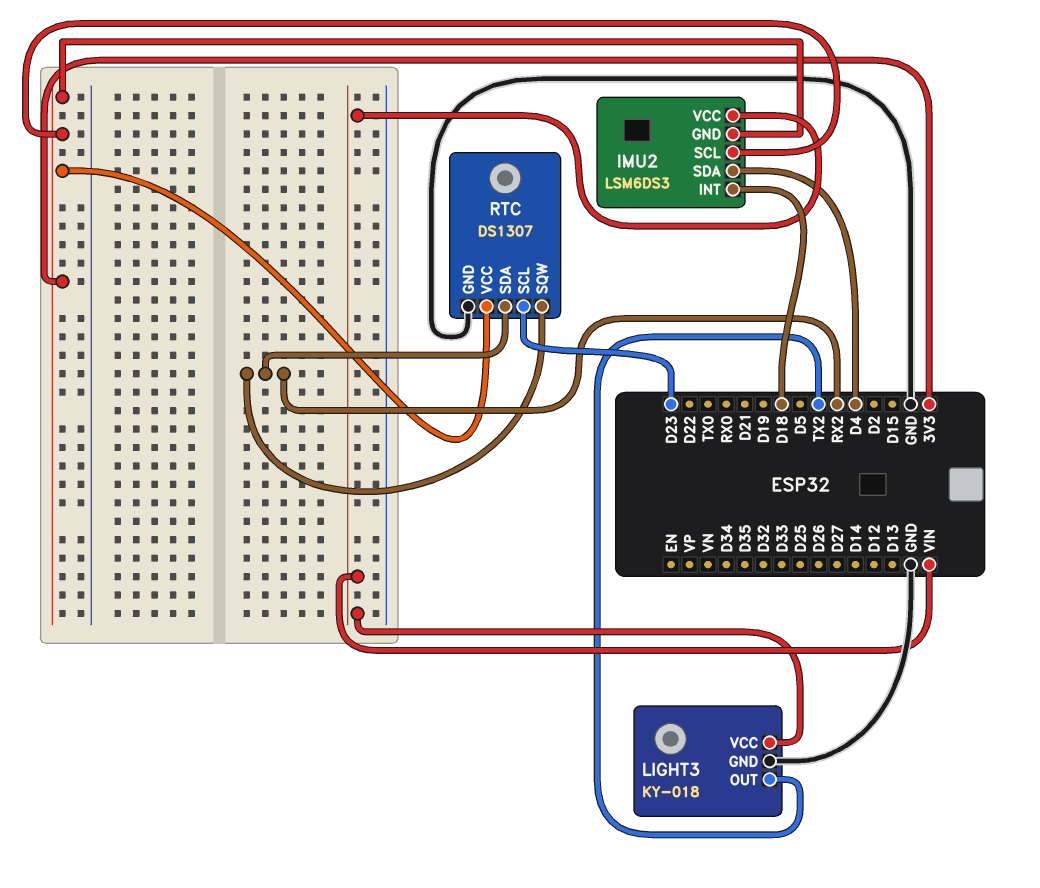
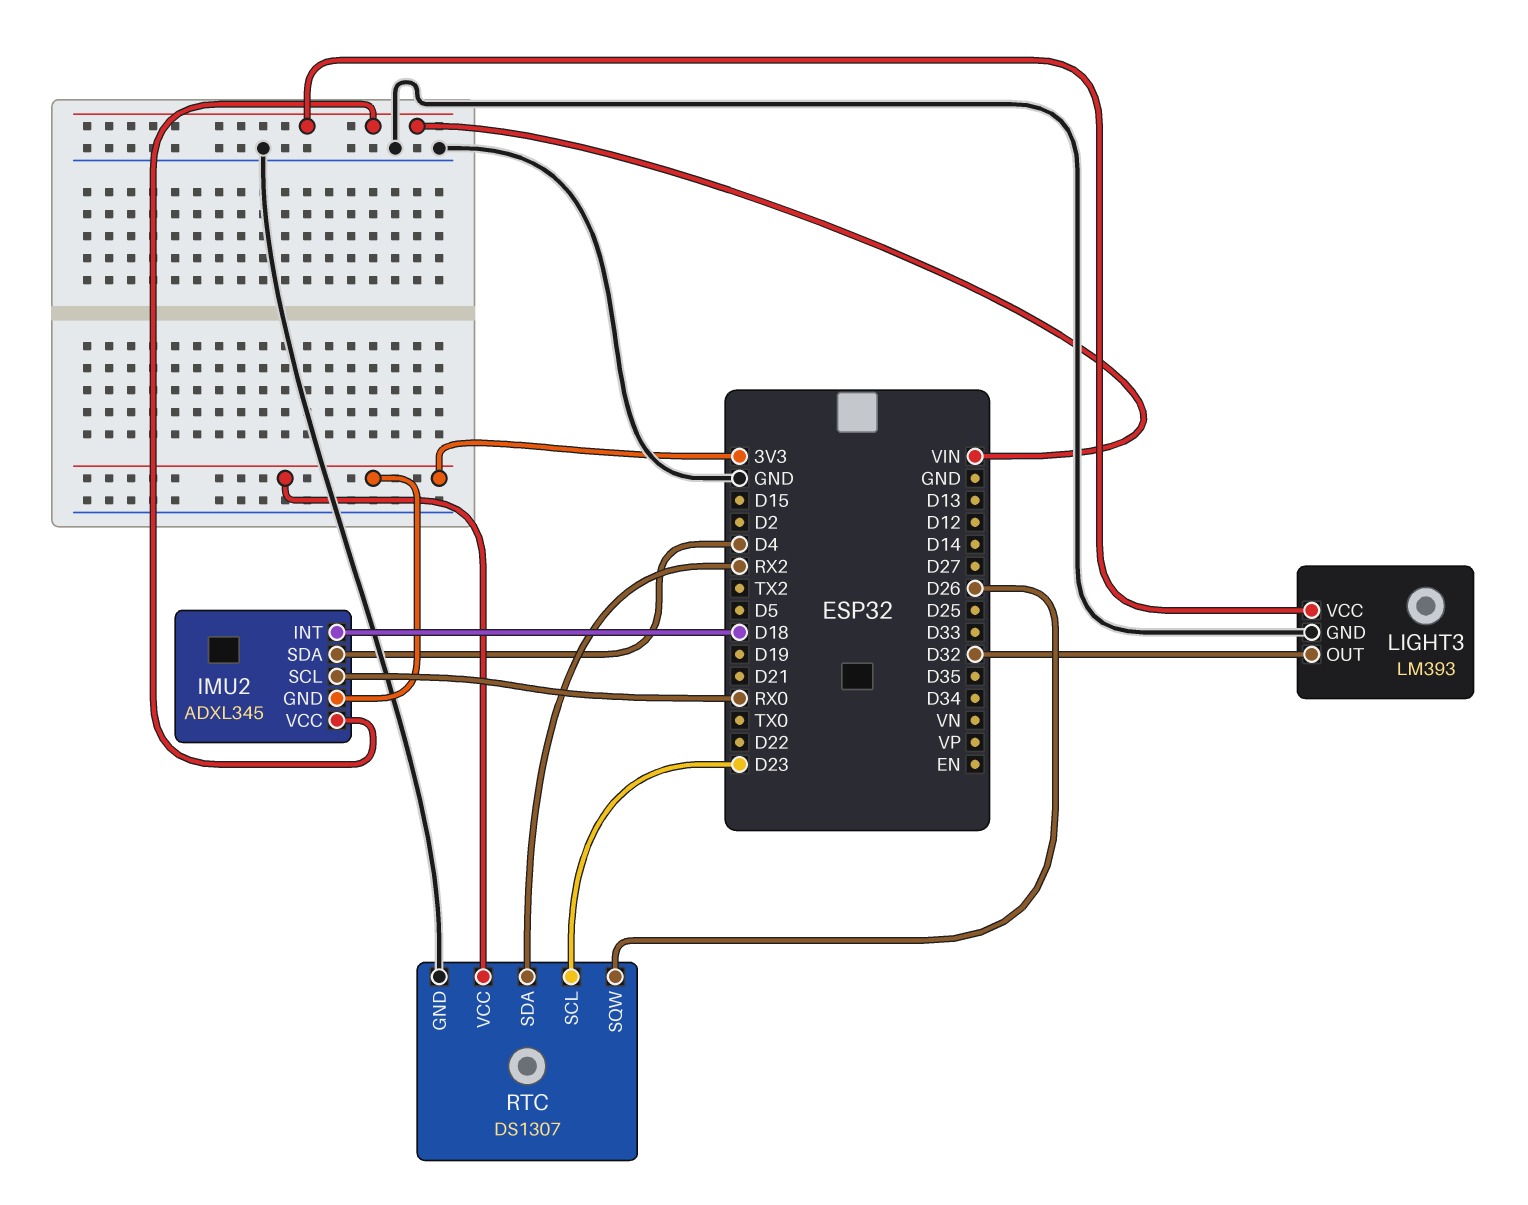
IMU2: LSM6DS3 -> ADXL345
IMU2 pin SCL: 3V3 -> RX0
LIGHT3: KY-018 -> LM393
LIGHT3 pin OUT: TX2 -> D32
RTC pin SQW: RX2 -> D26

